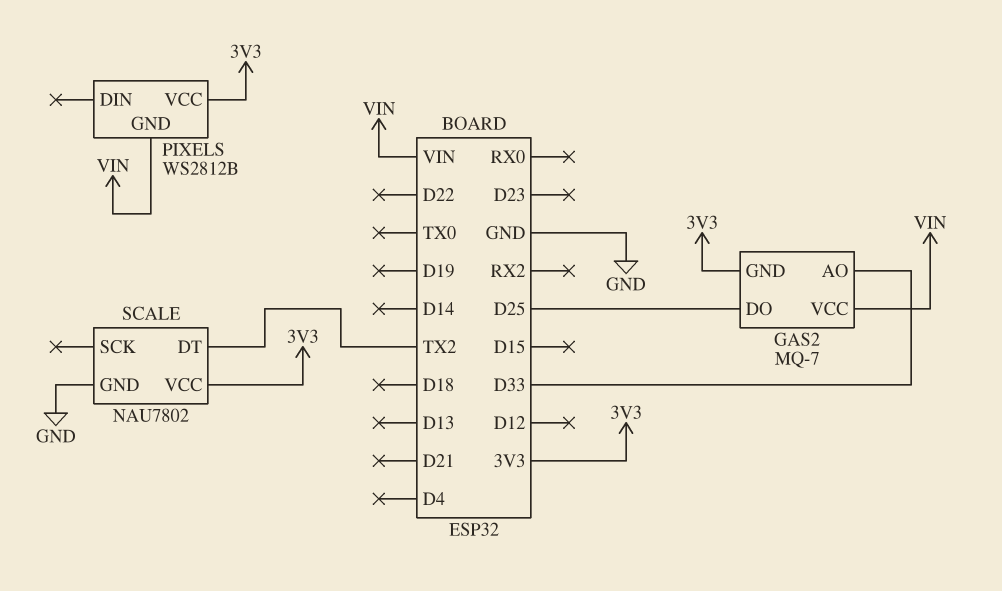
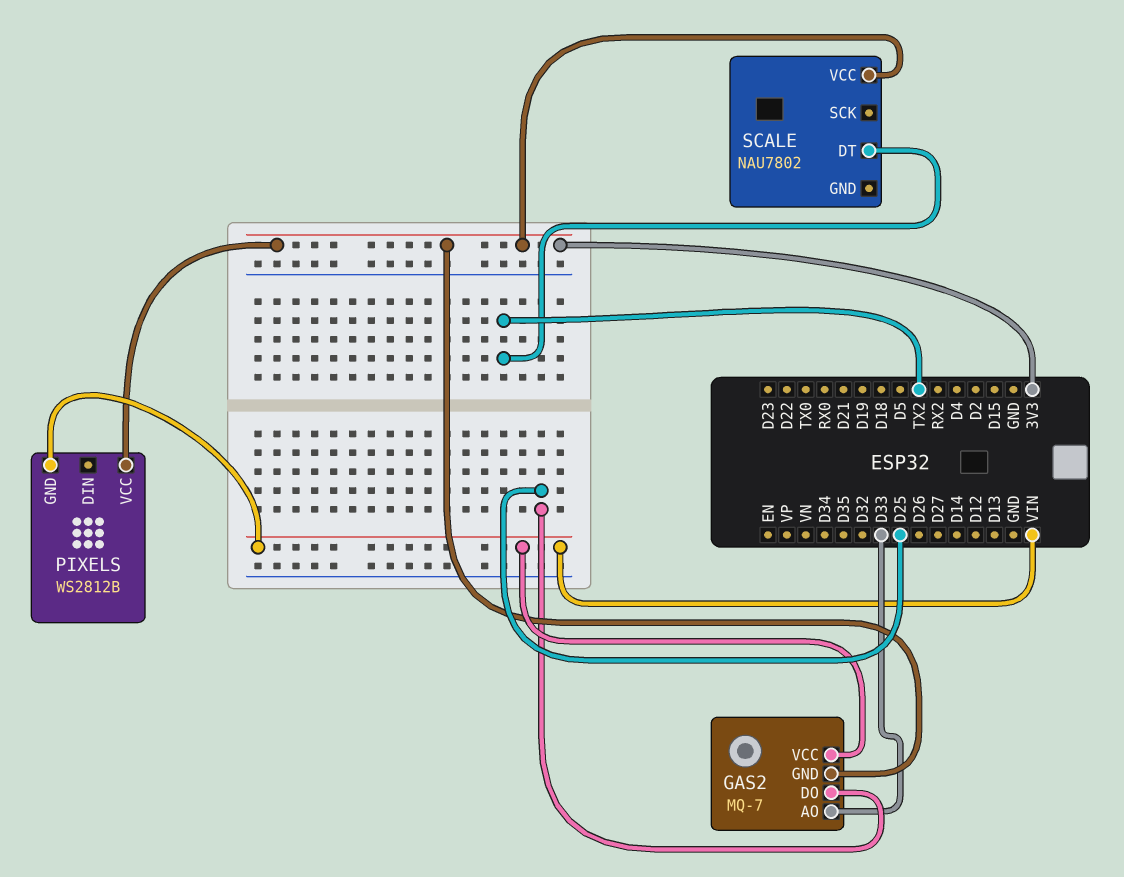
SCALE pin GND: GND -> none

